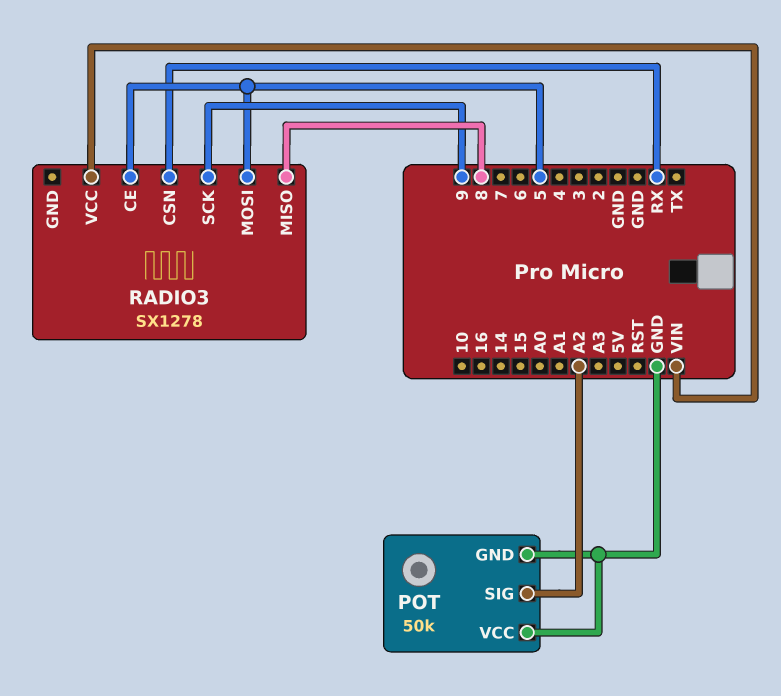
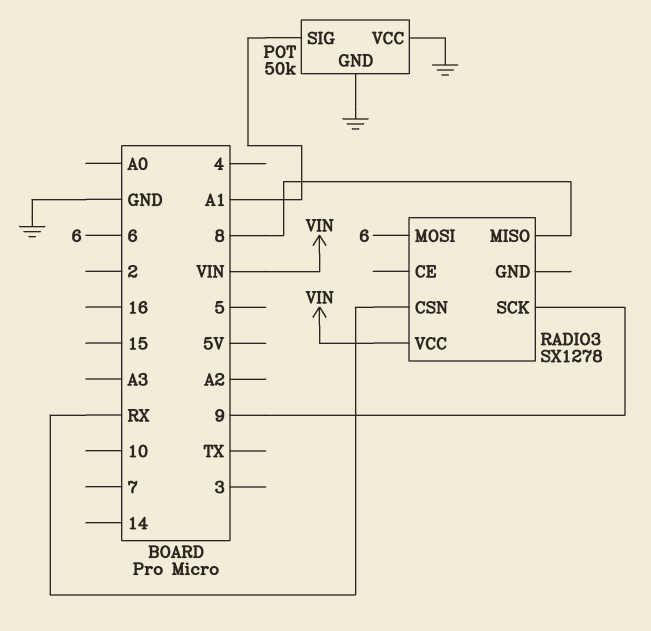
POT pin SIG: A2 -> A1
RADIO3 pin CE: 5 -> none
RADIO3 pin MOSI: 5 -> 6

